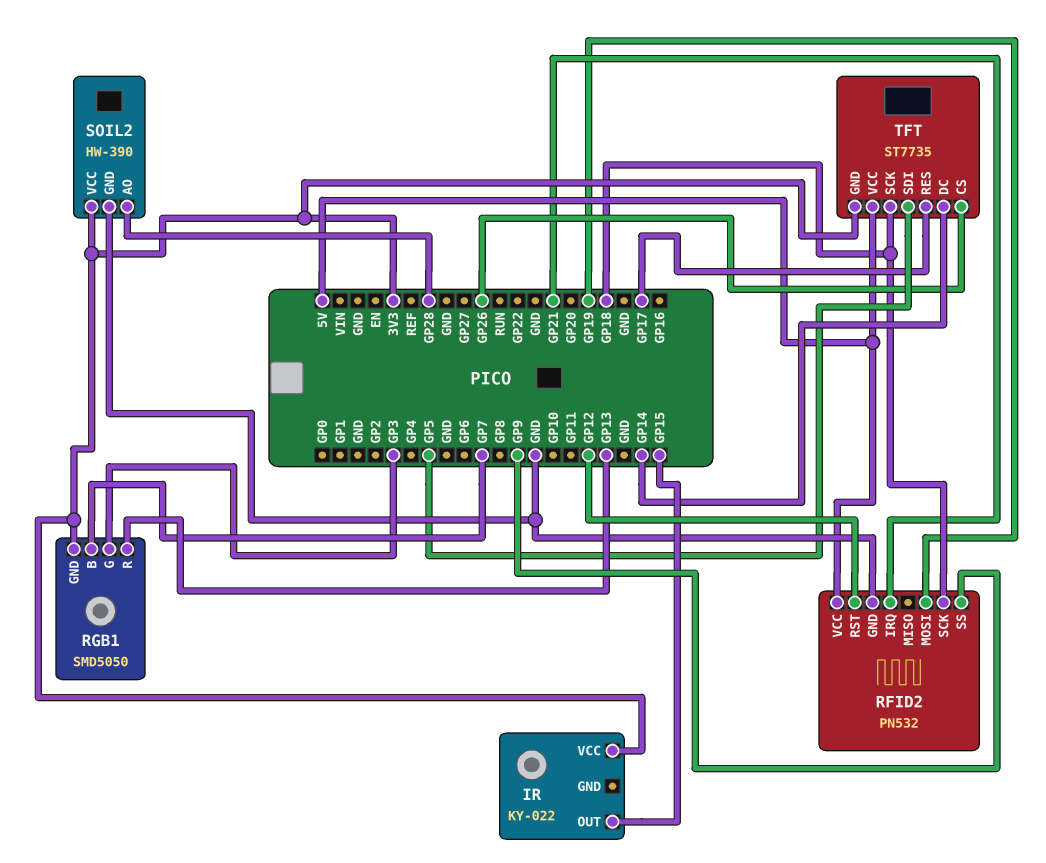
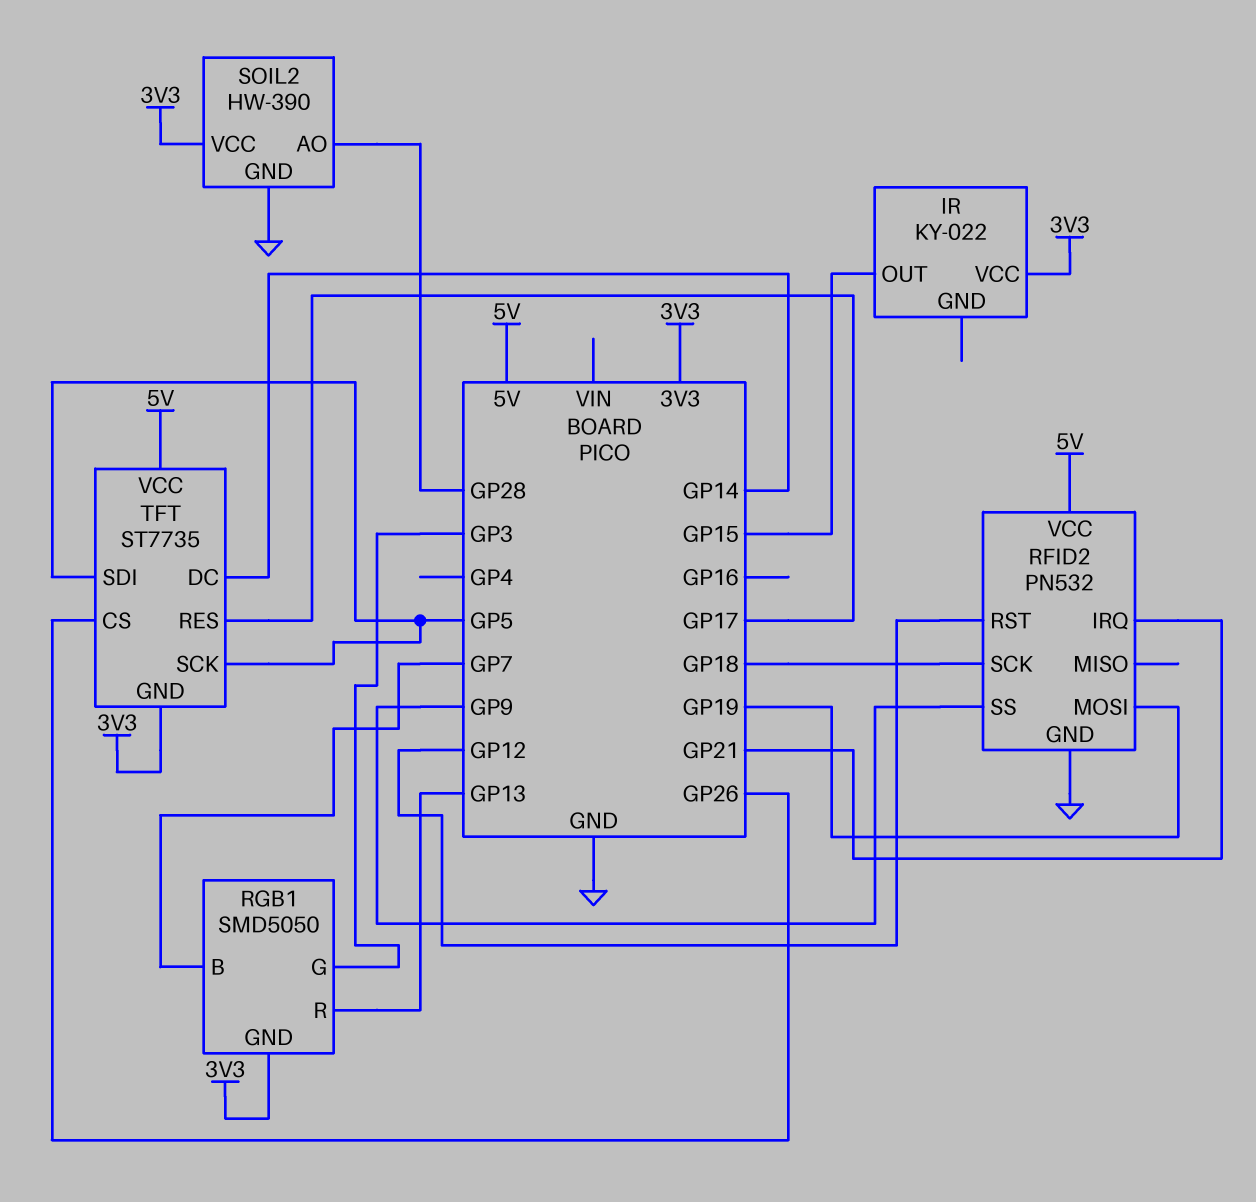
TFT pin SCK: GP18 -> GP5

